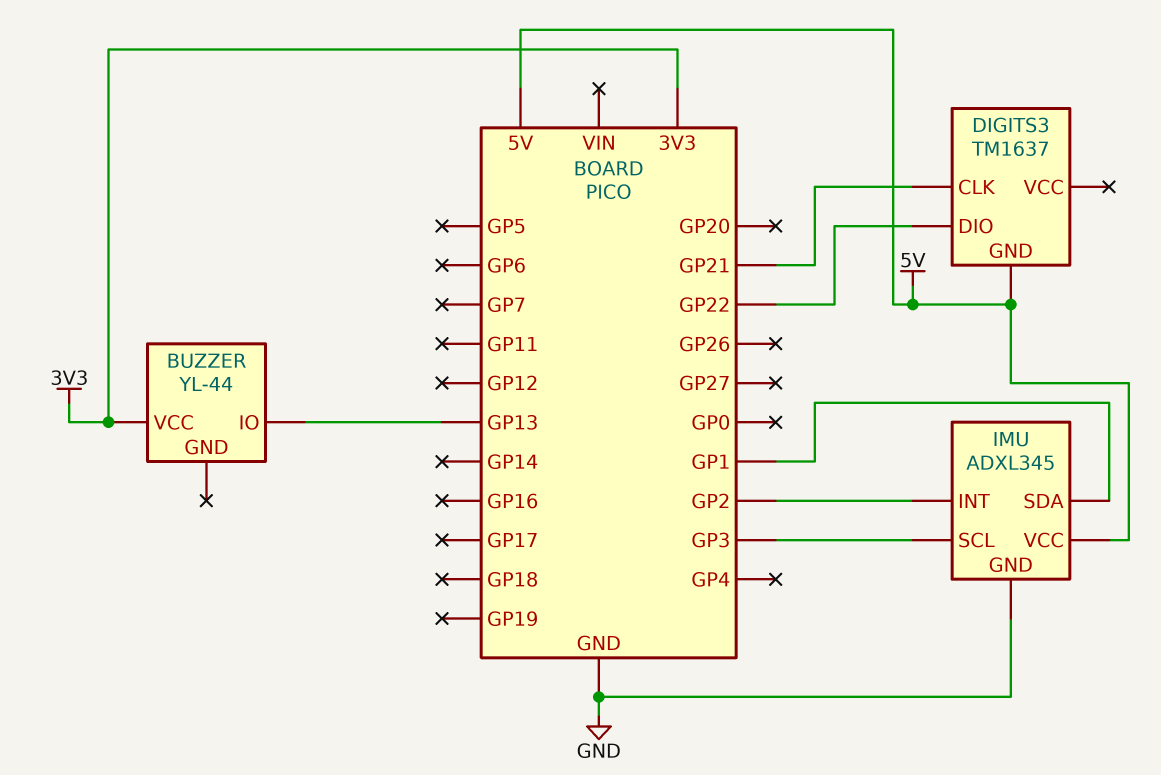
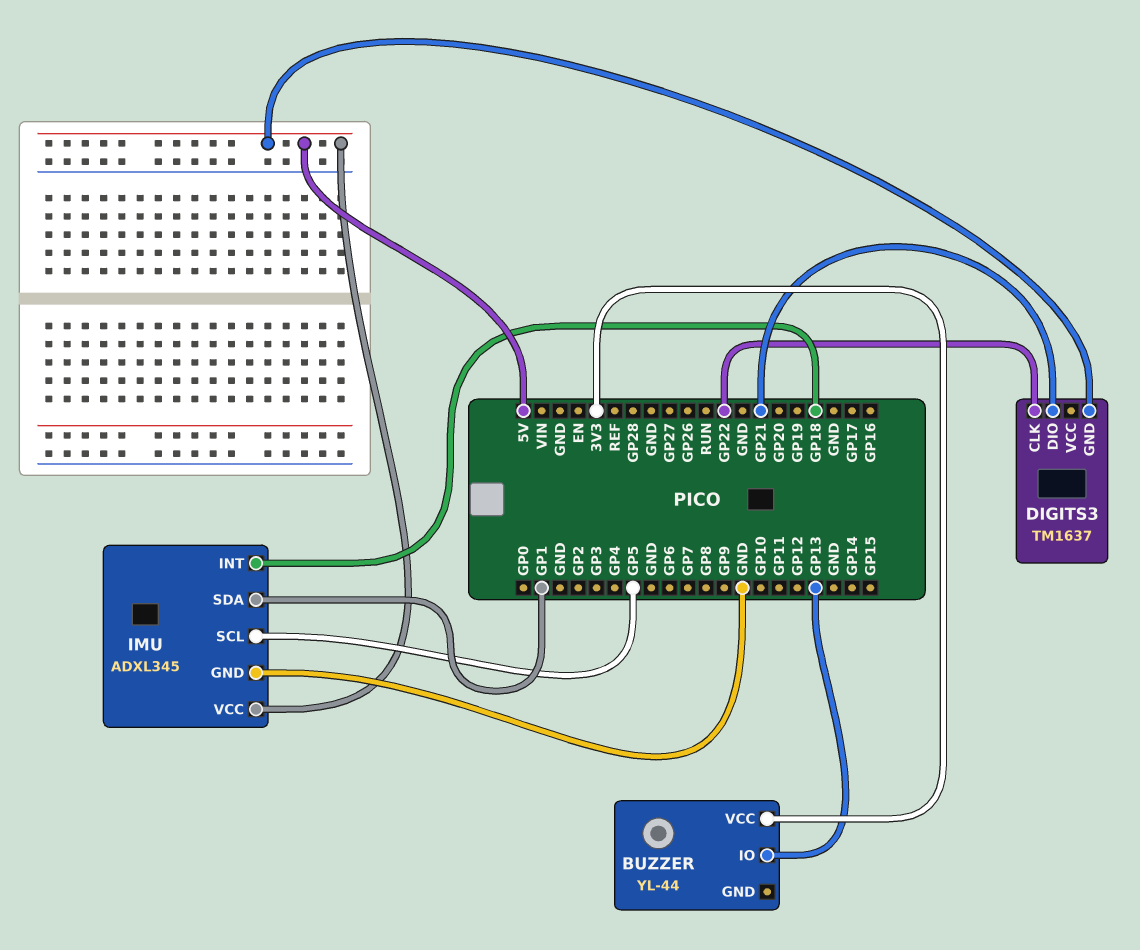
DIGITS3 pin CLK: GP21 -> GP22
DIGITS3 pin DIO: GP22 -> GP21
IMU pin INT: GP2 -> GP18
IMU pin SCL: GP3 -> GP5

